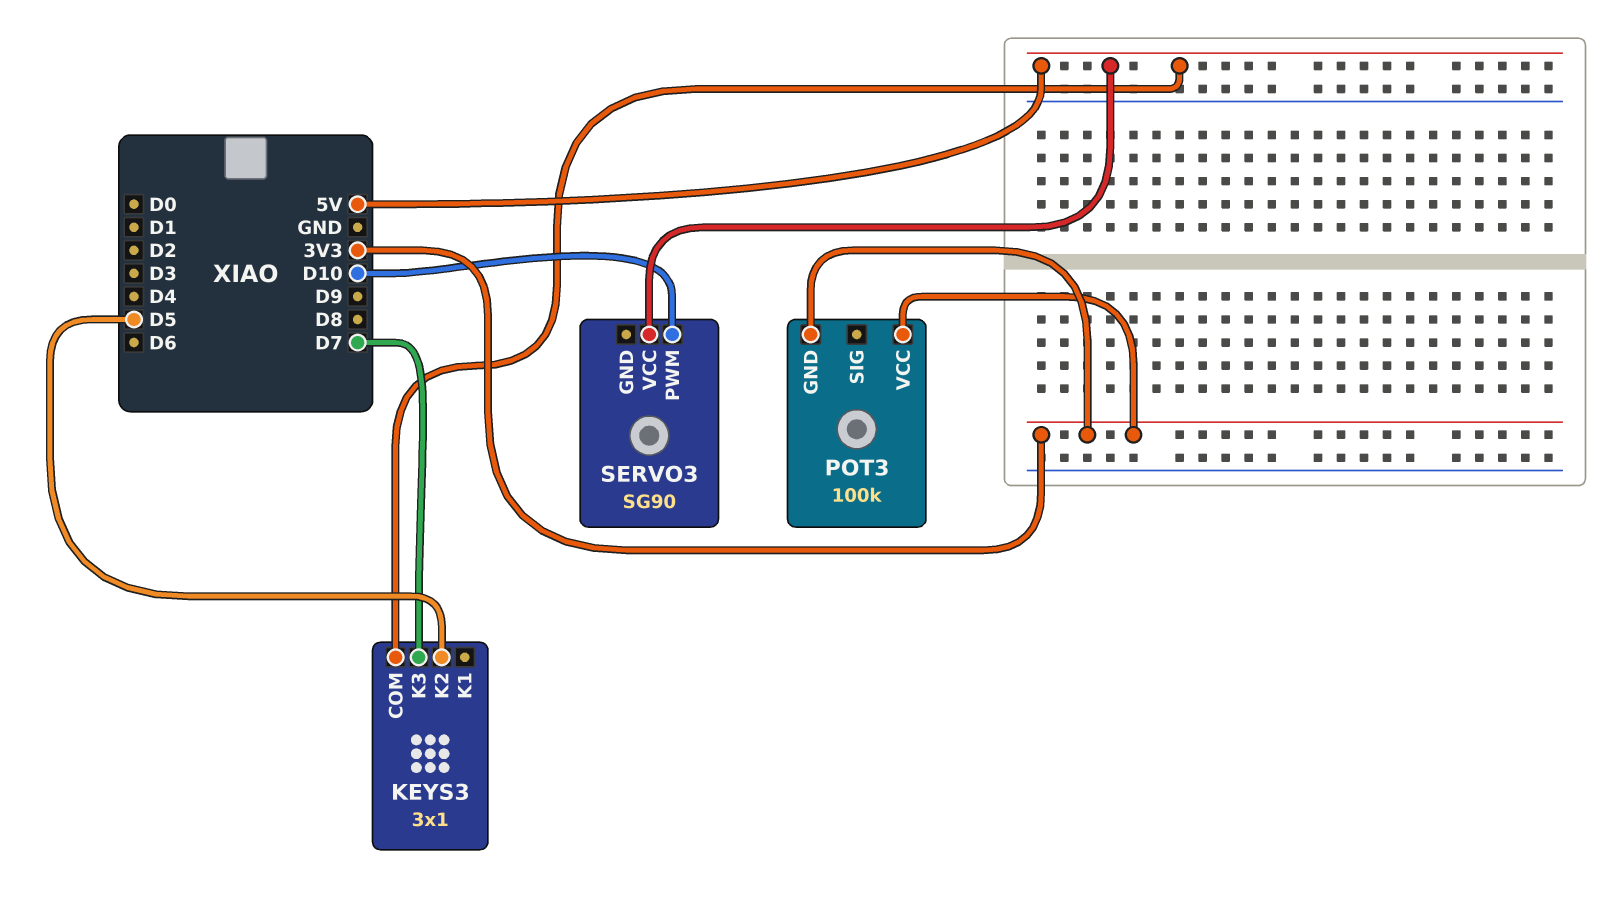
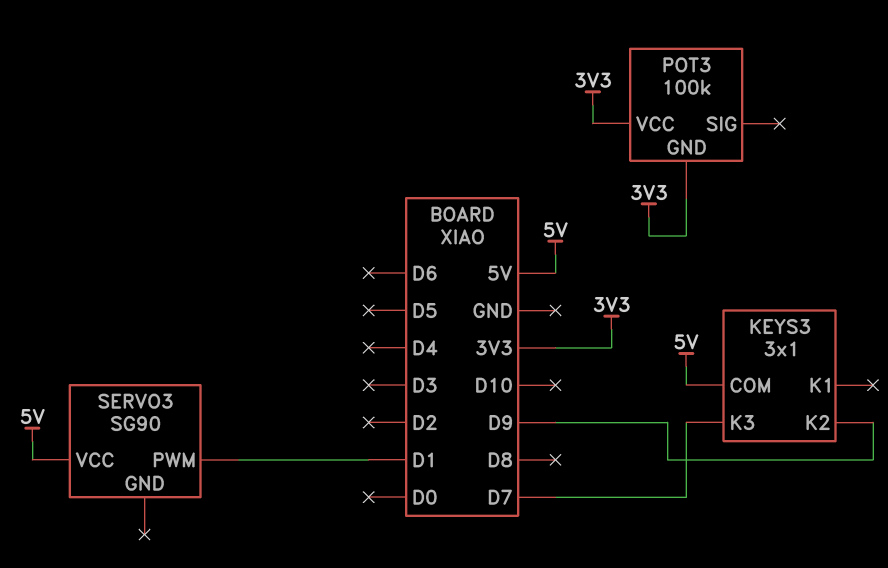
KEYS3 pin K2: D5 -> D9
SERVO3 pin PWM: D10 -> D1

